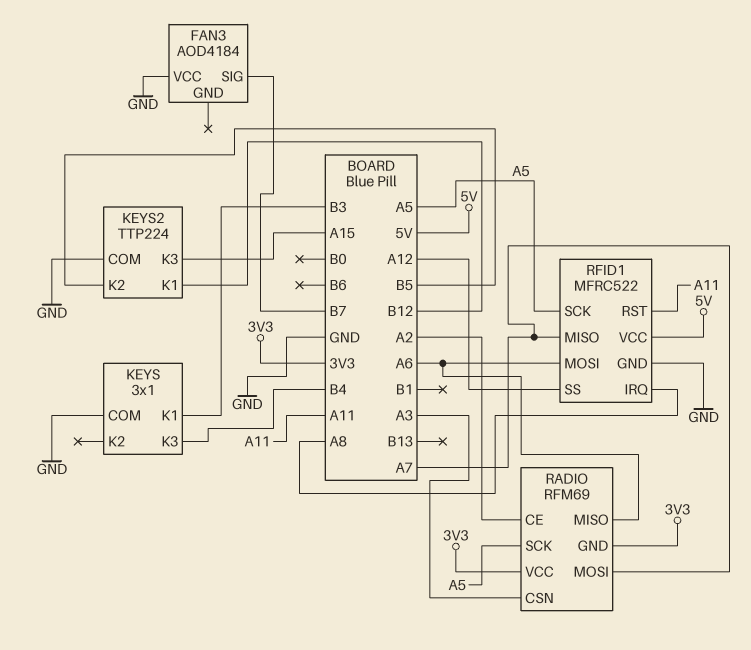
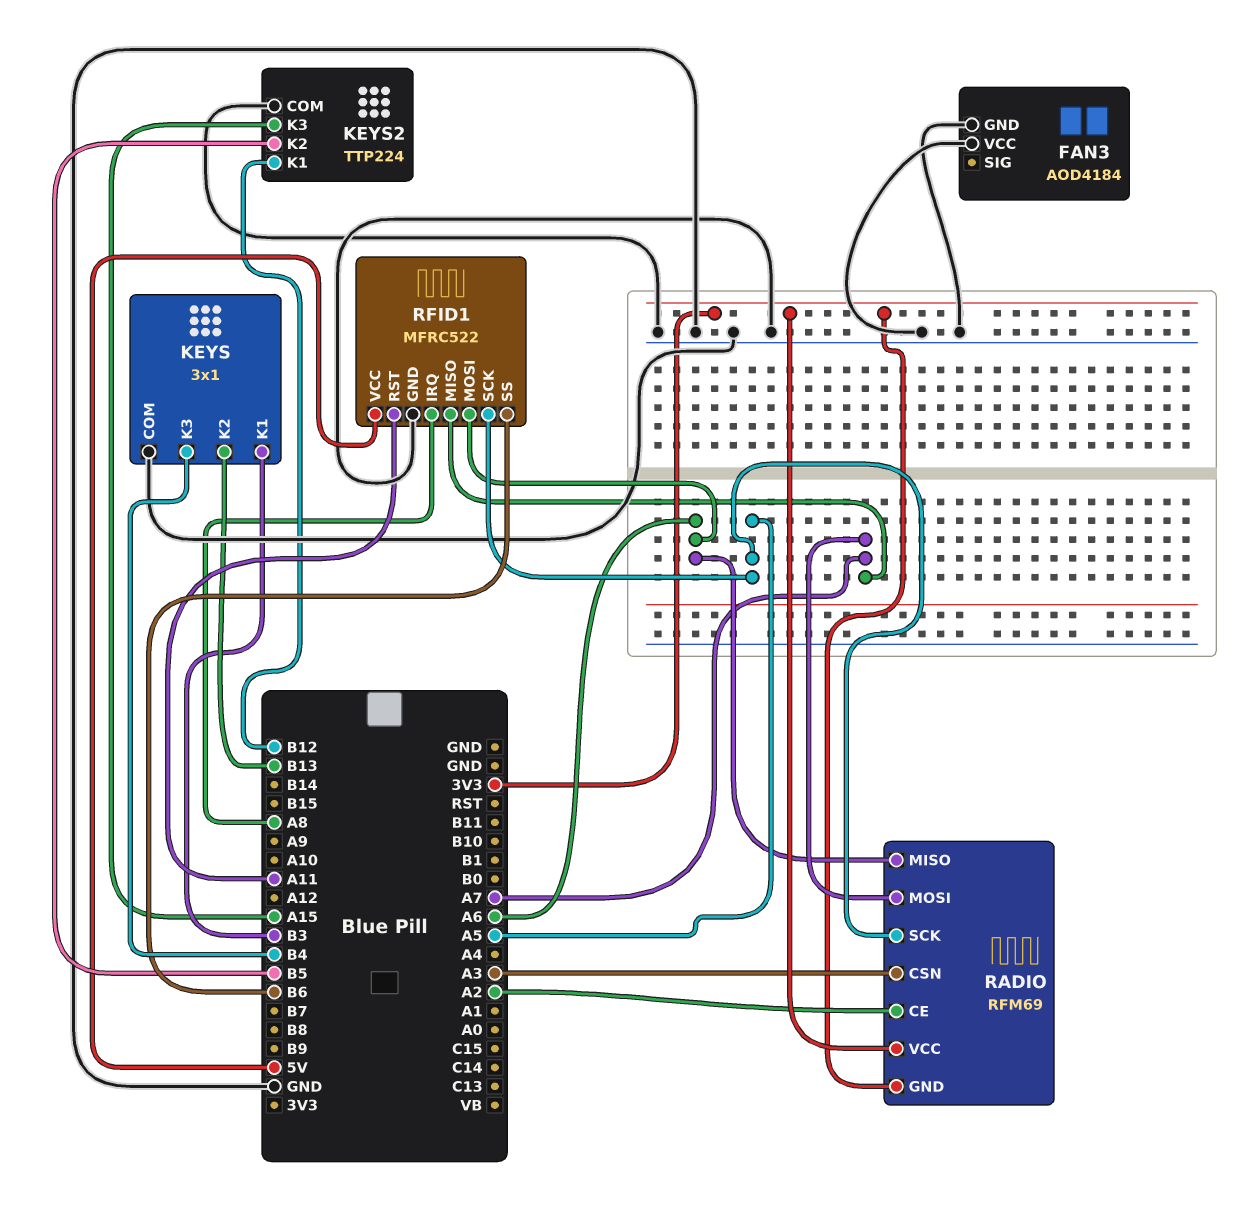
FAN3 pin GND: none -> GND
FAN3 pin SIG: B7 -> none
KEYS pin K2: none -> B13
RFID1 pin SS: A12 -> B6

